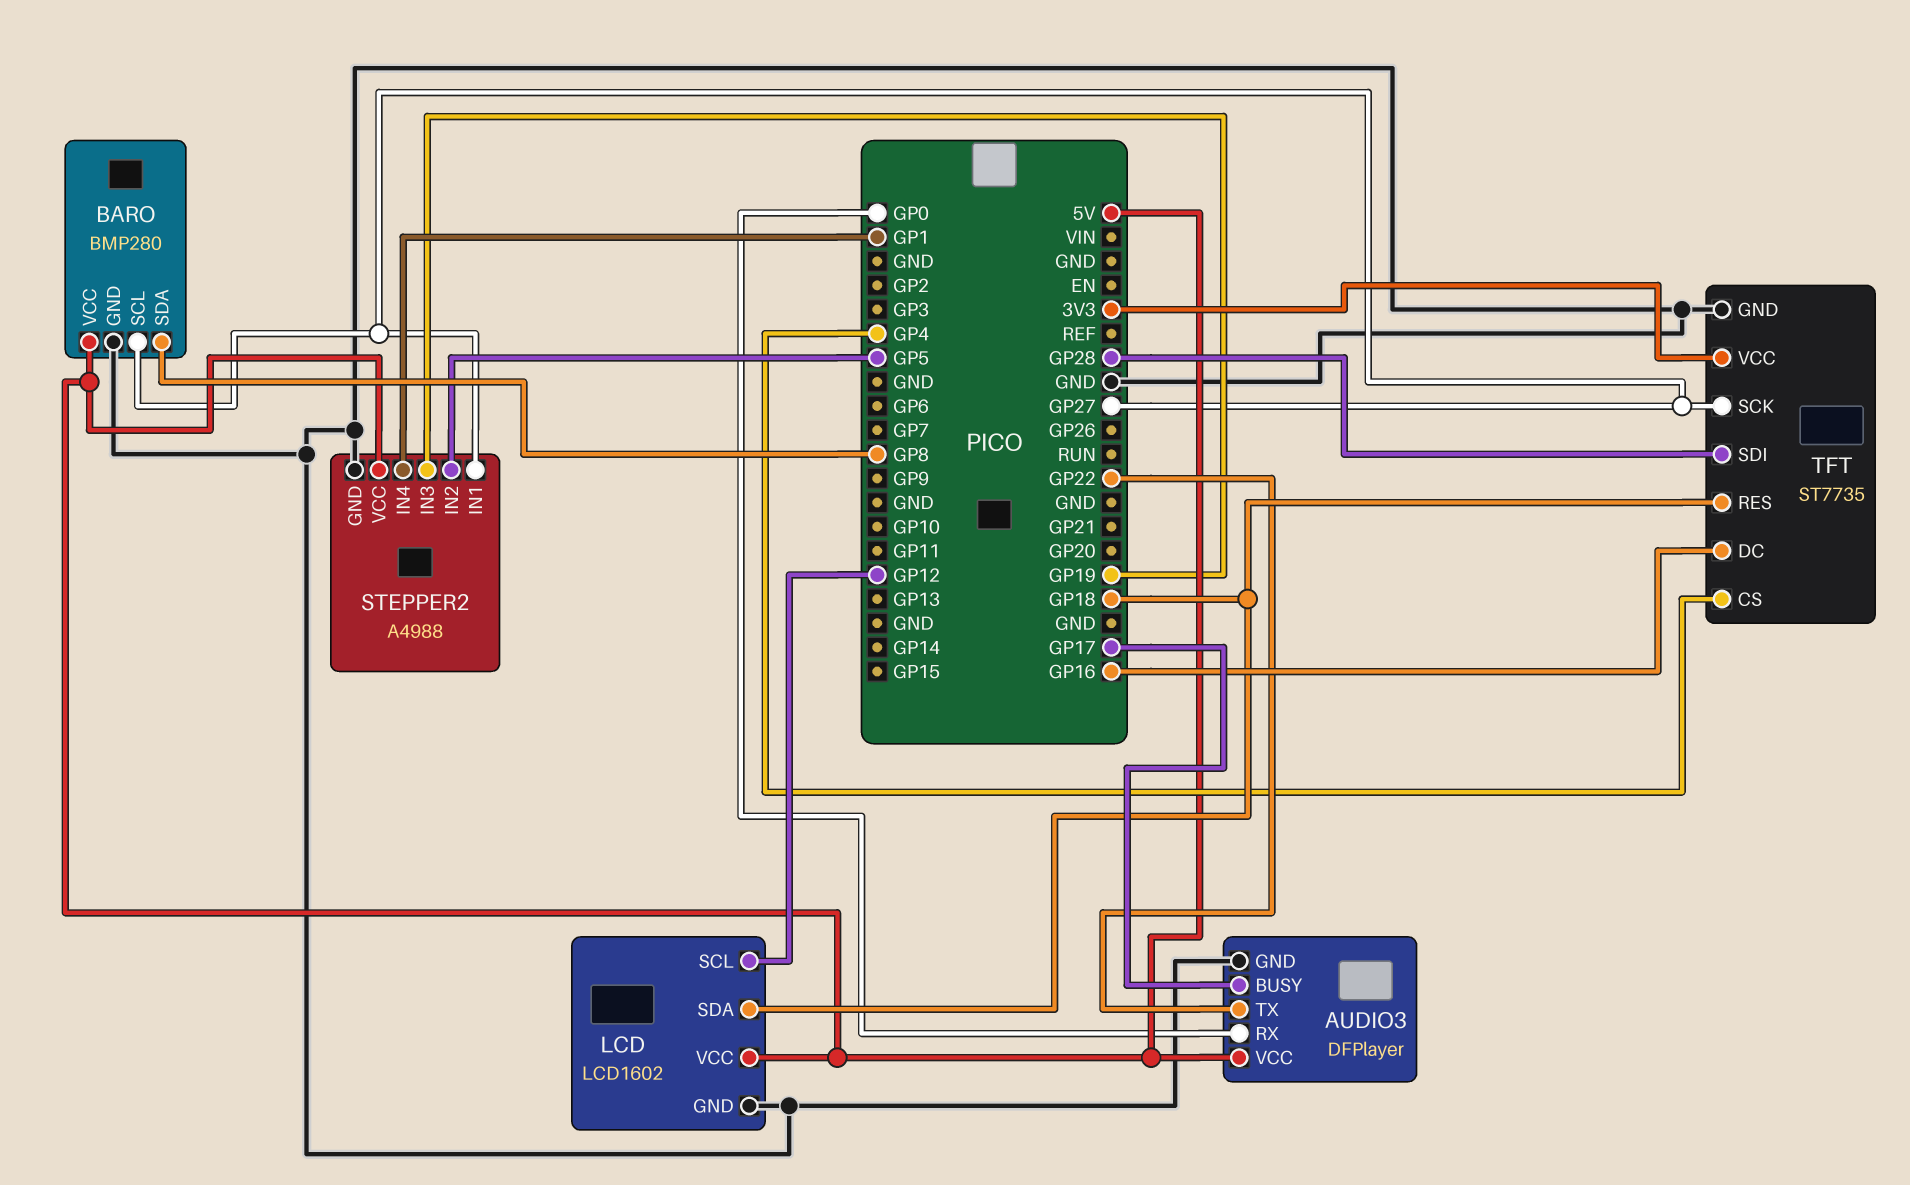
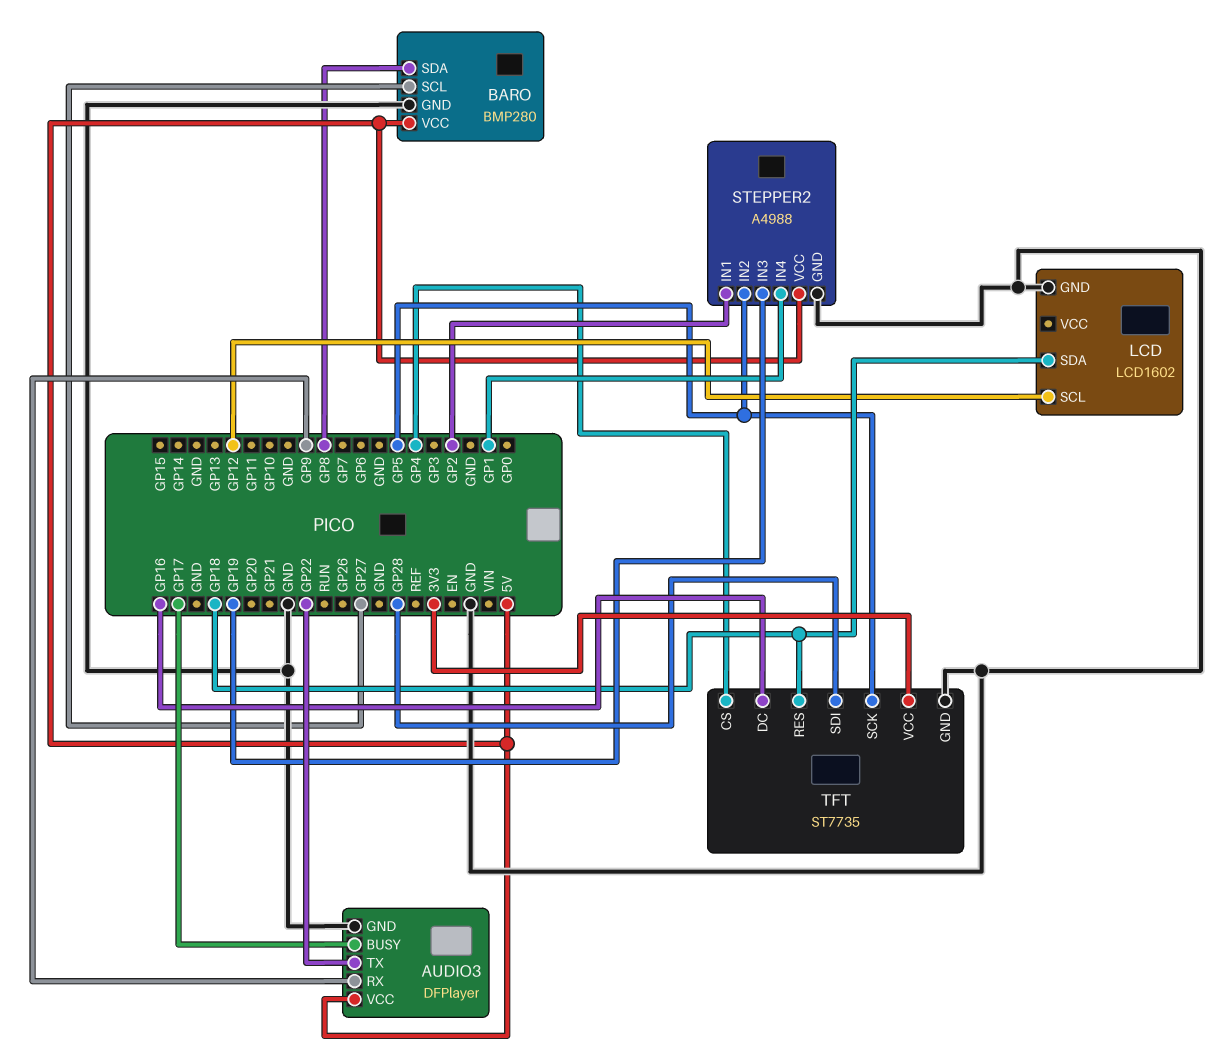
AUDIO3 pin RX: GP0 -> GP9
LCD pin VCC: 5V -> none
STEPPER2 pin IN1: GP27 -> GP2
TFT pin SCK: GP27 -> GP5

